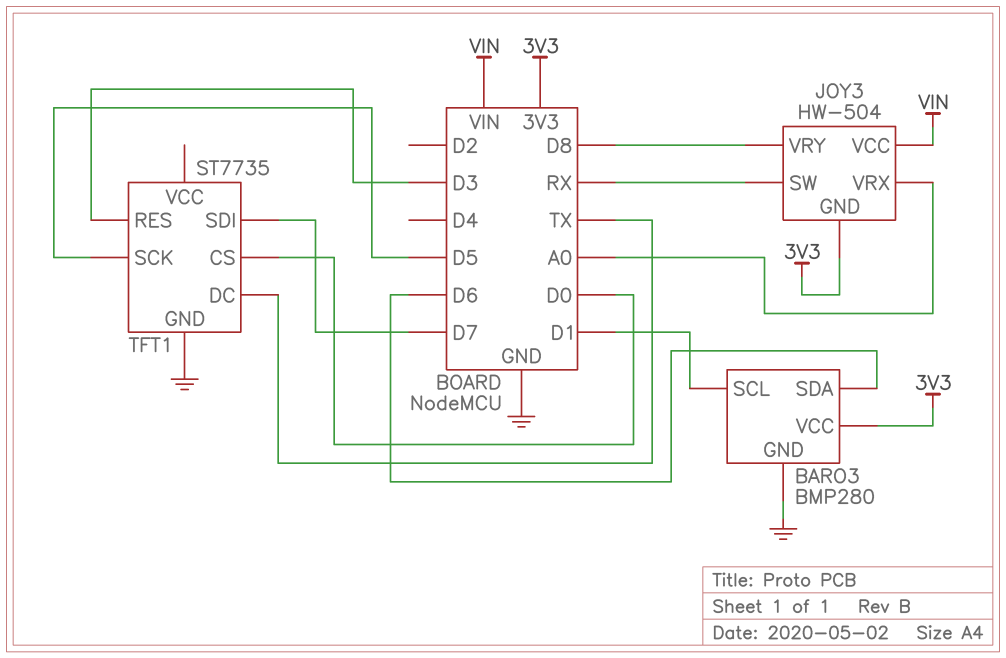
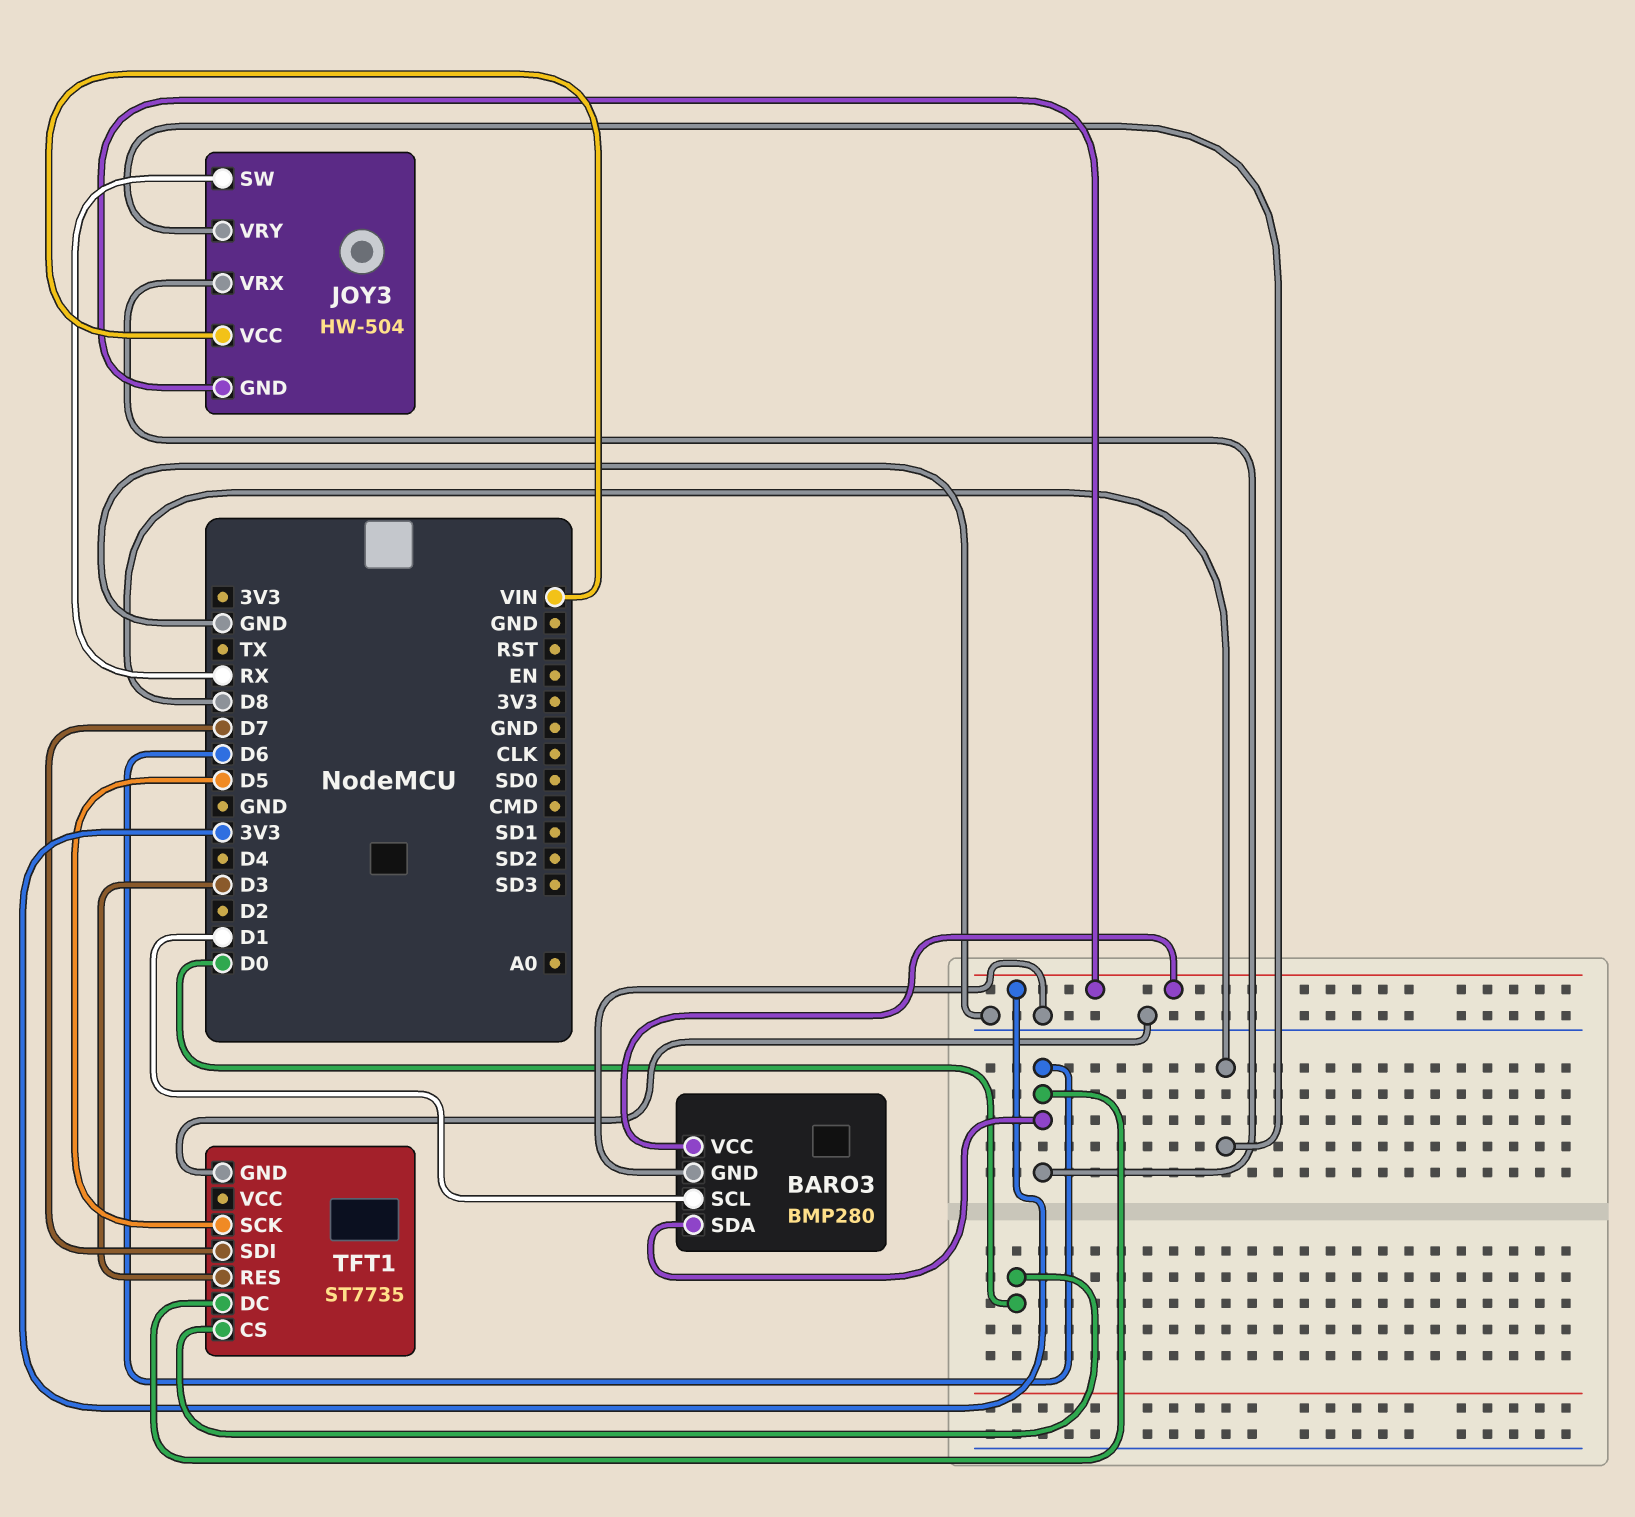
JOY3 pin VRX: A0 -> D6
TFT1 pin DC: TX -> D6

